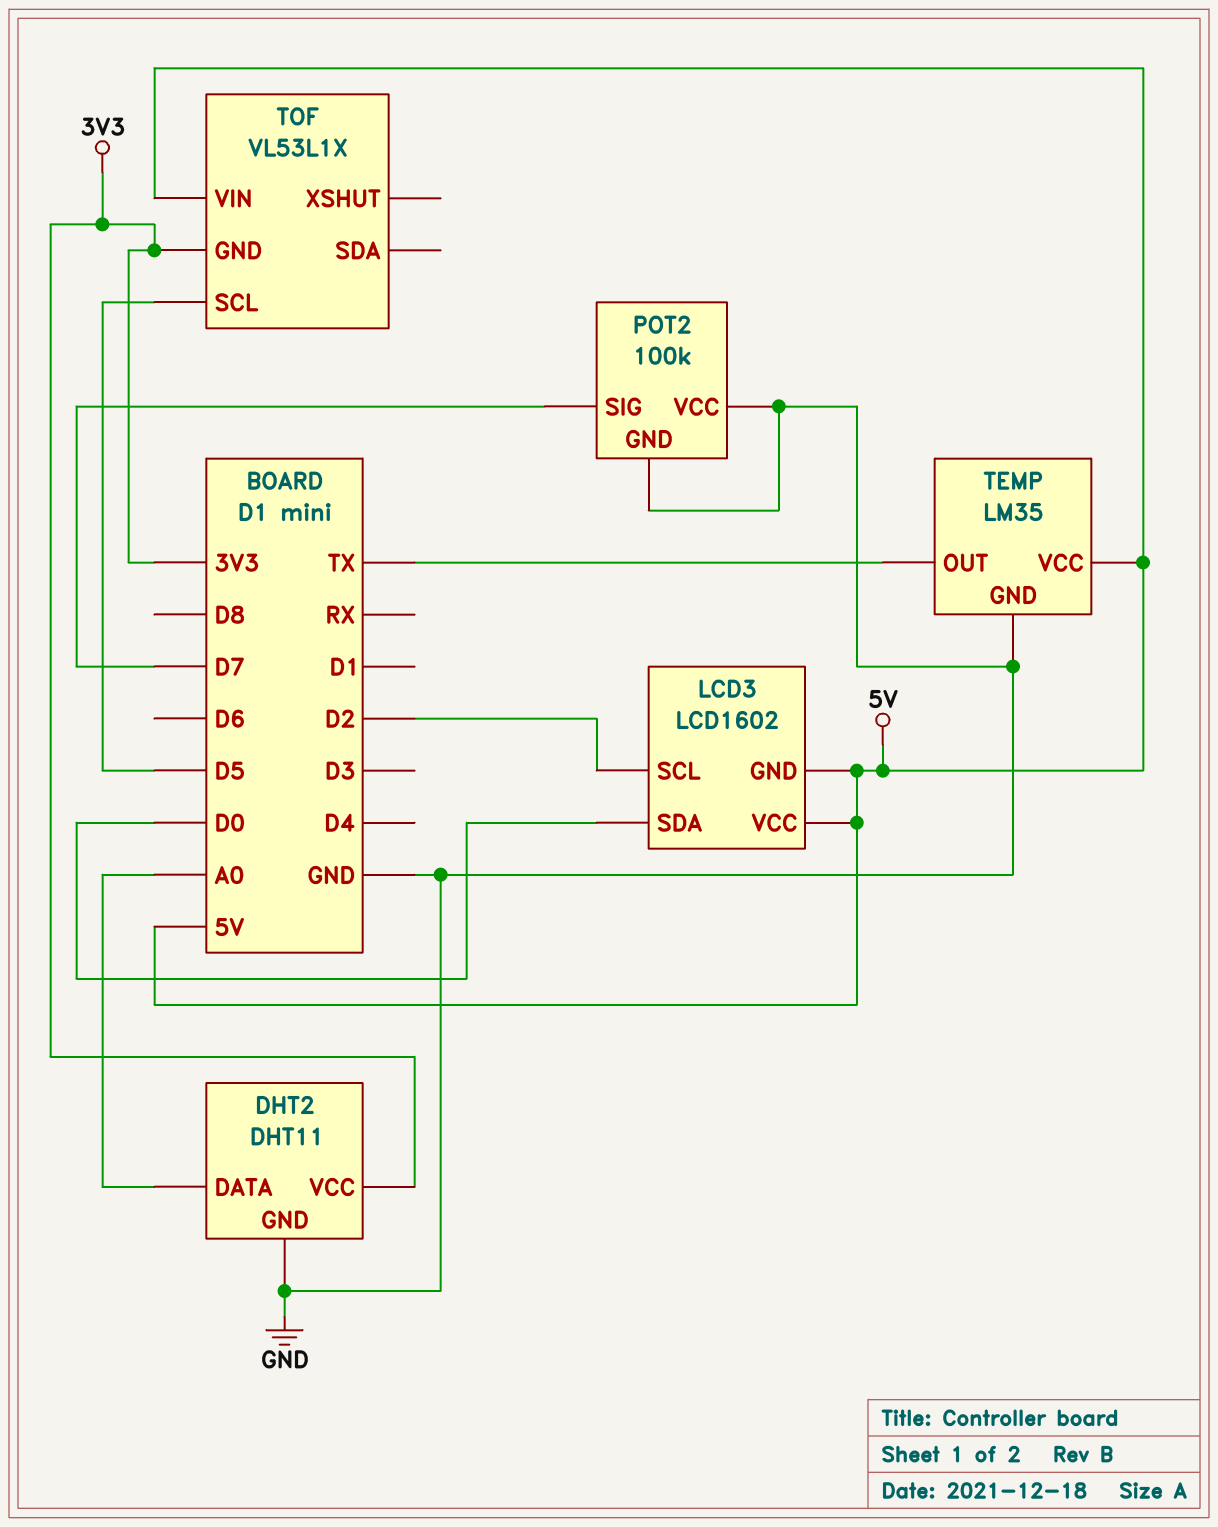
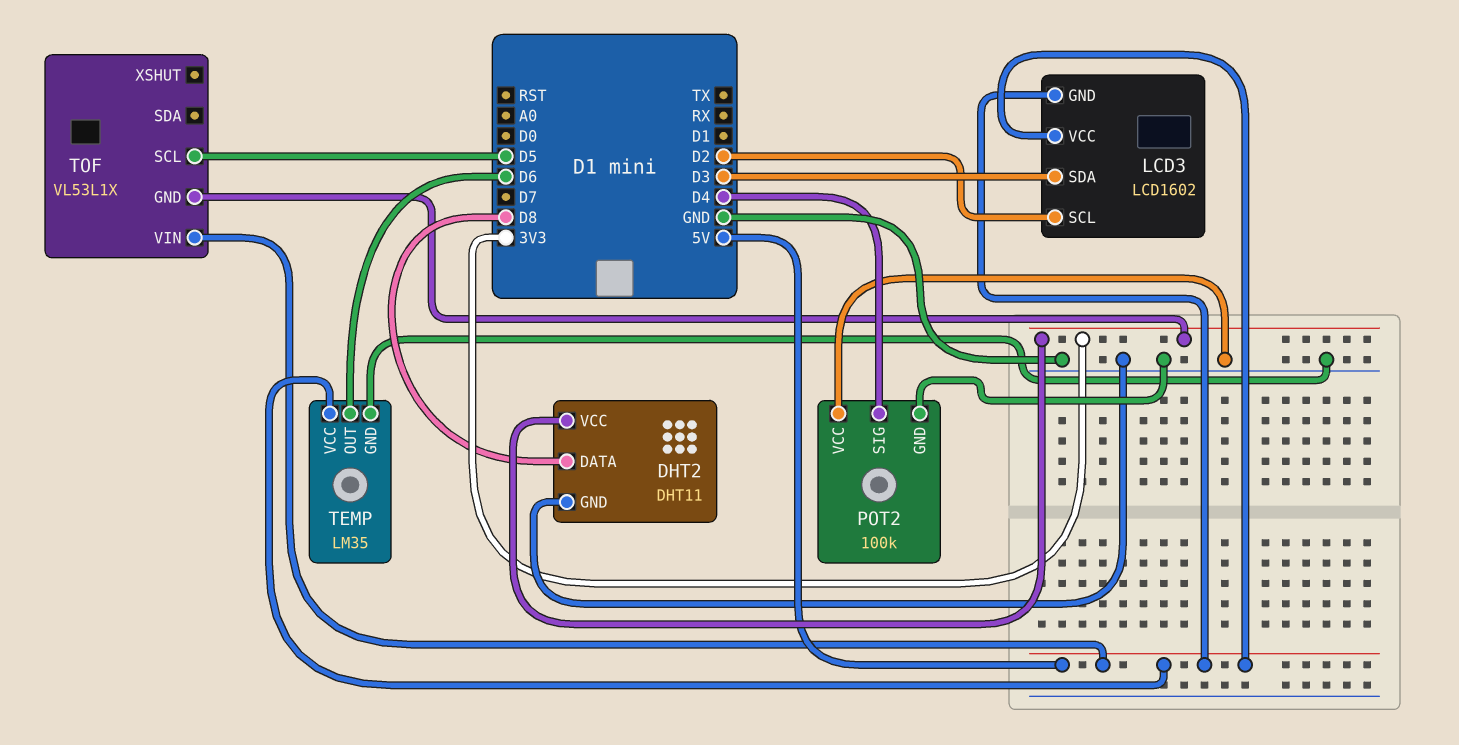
DHT2 pin DATA: A0 -> D8
LCD3 pin SDA: D0 -> D3
POT2 pin SIG: D7 -> D4
TEMP pin OUT: TX -> D6

